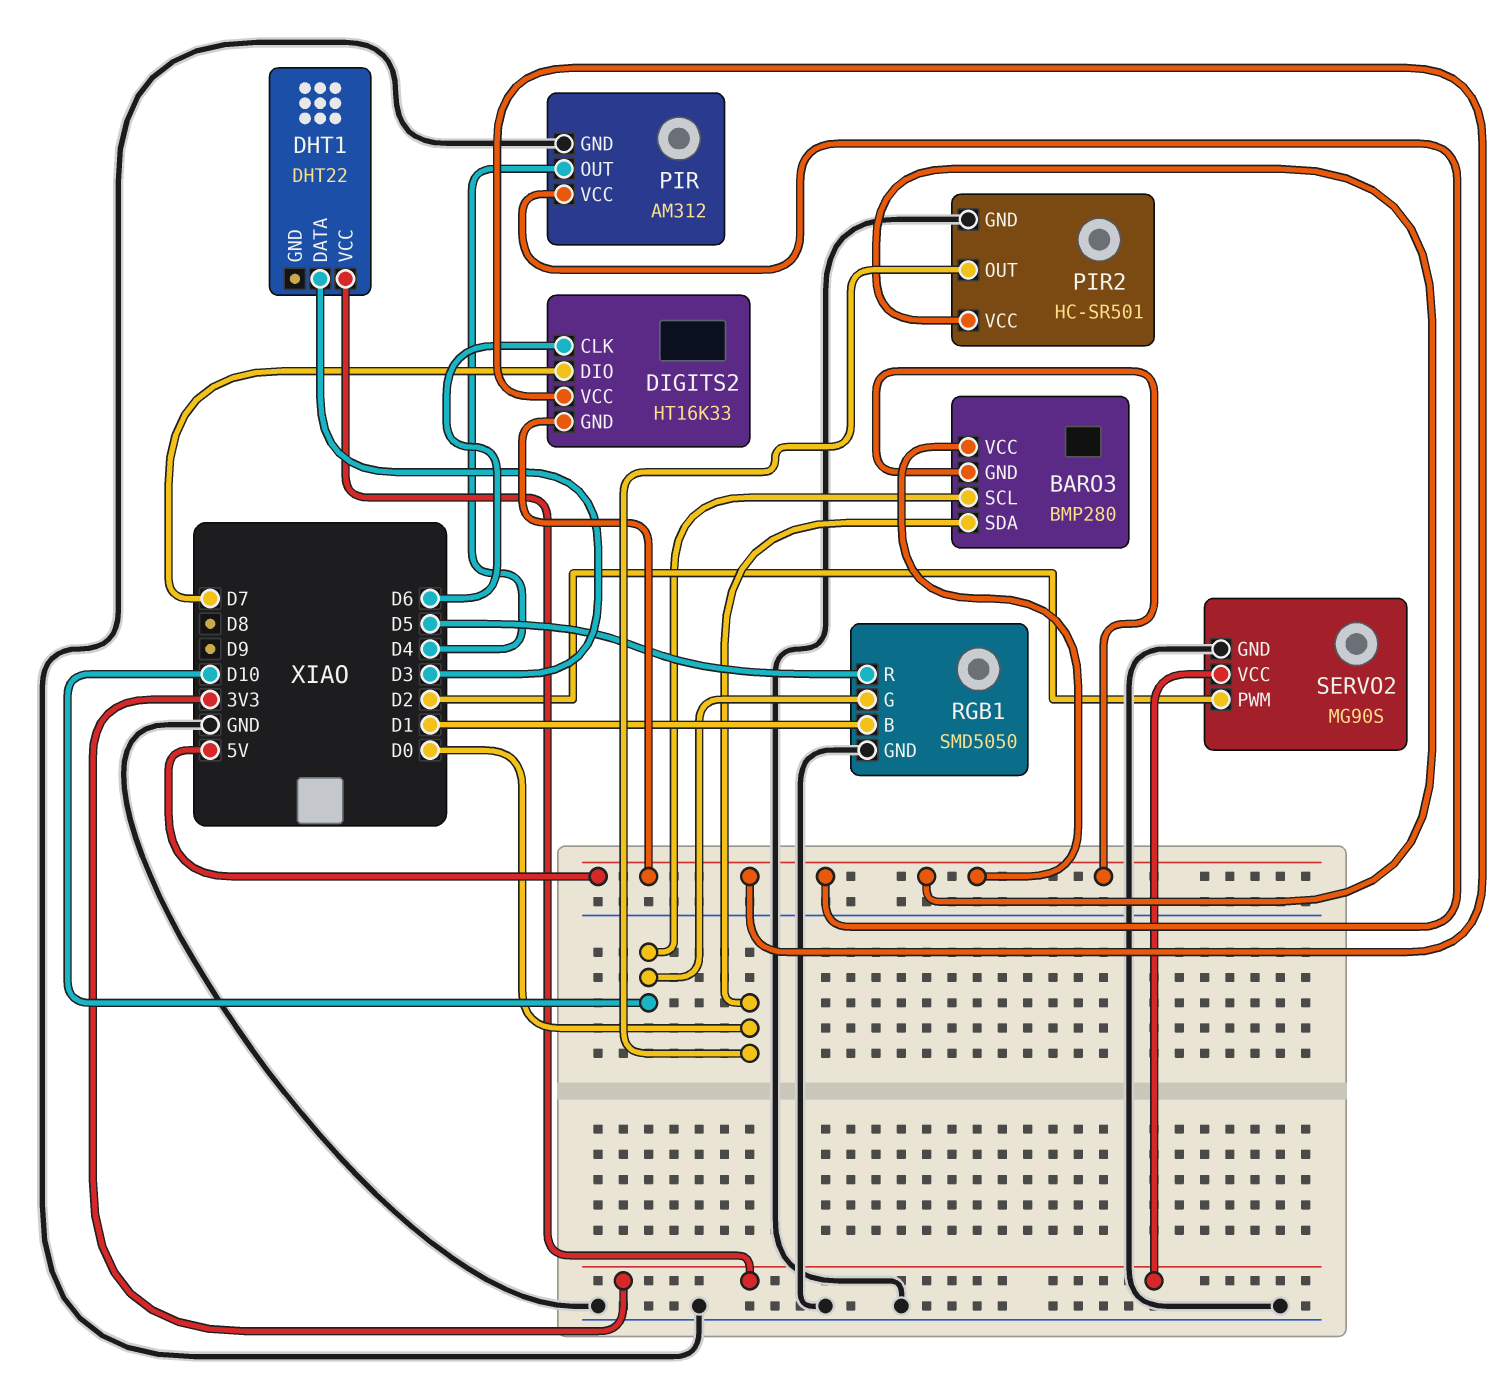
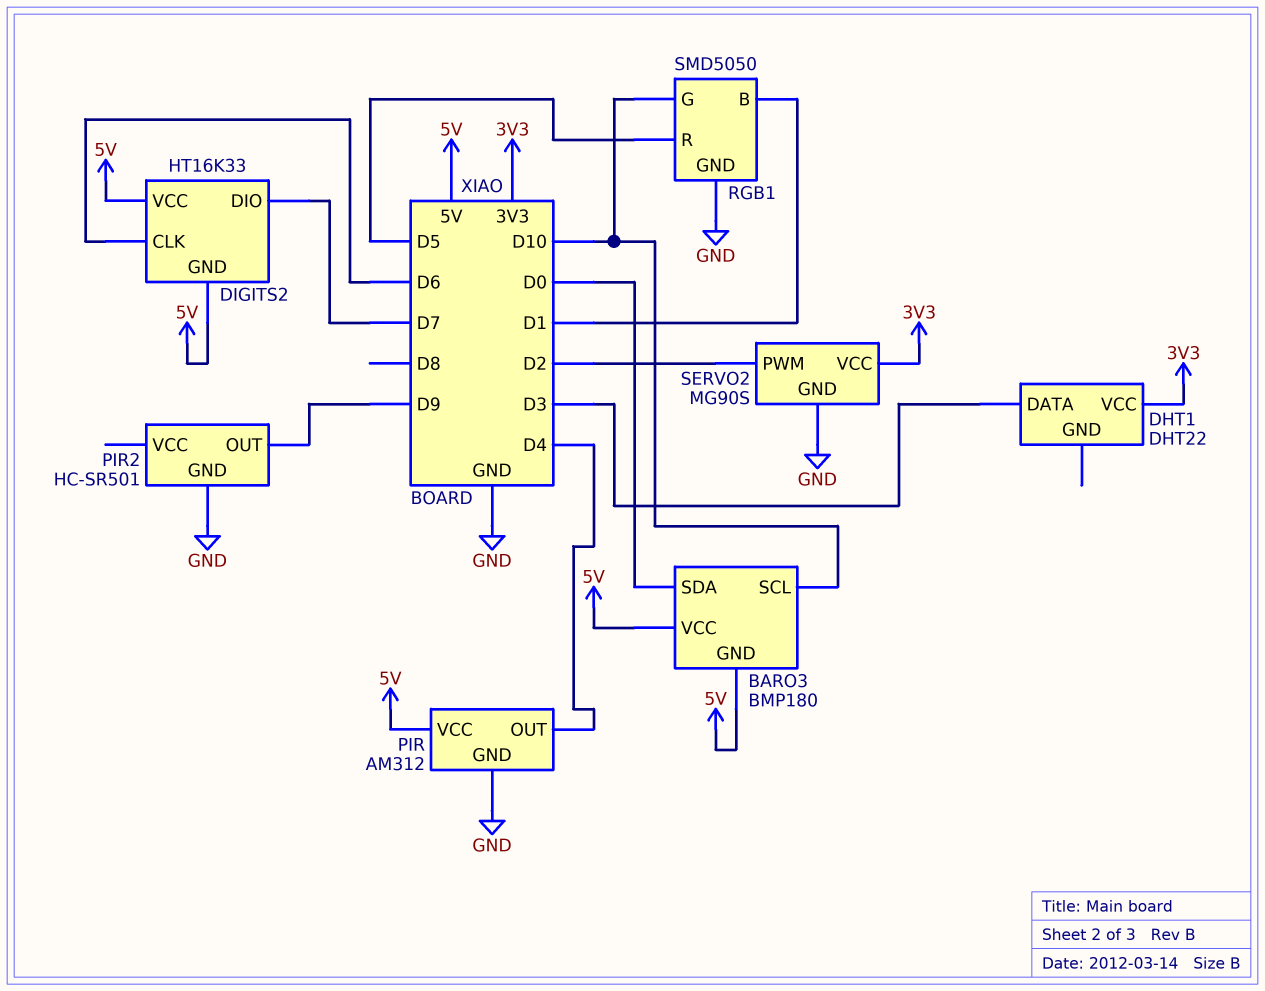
BARO3: BMP280 -> BMP180
PIR2 pin OUT: D0 -> D9
PIR2 pin VCC: 5V -> none

